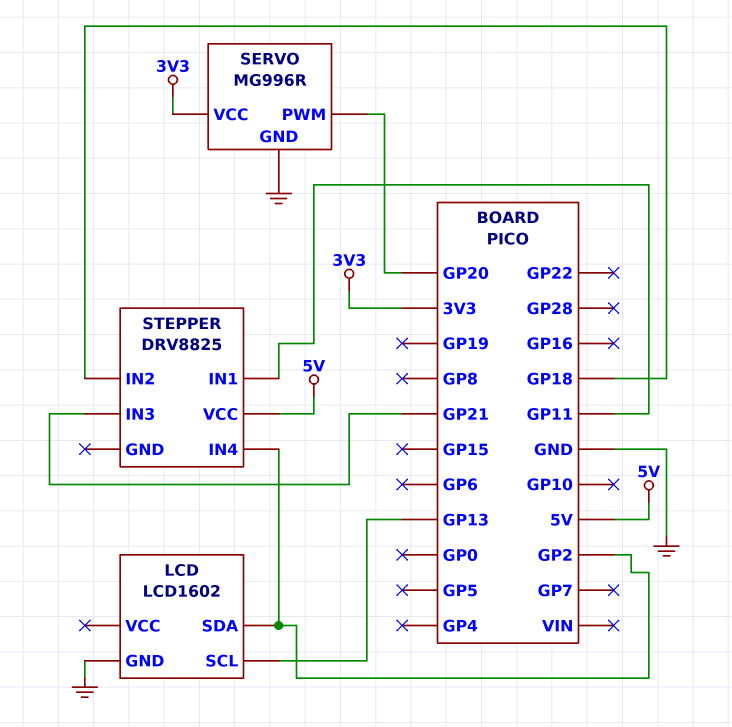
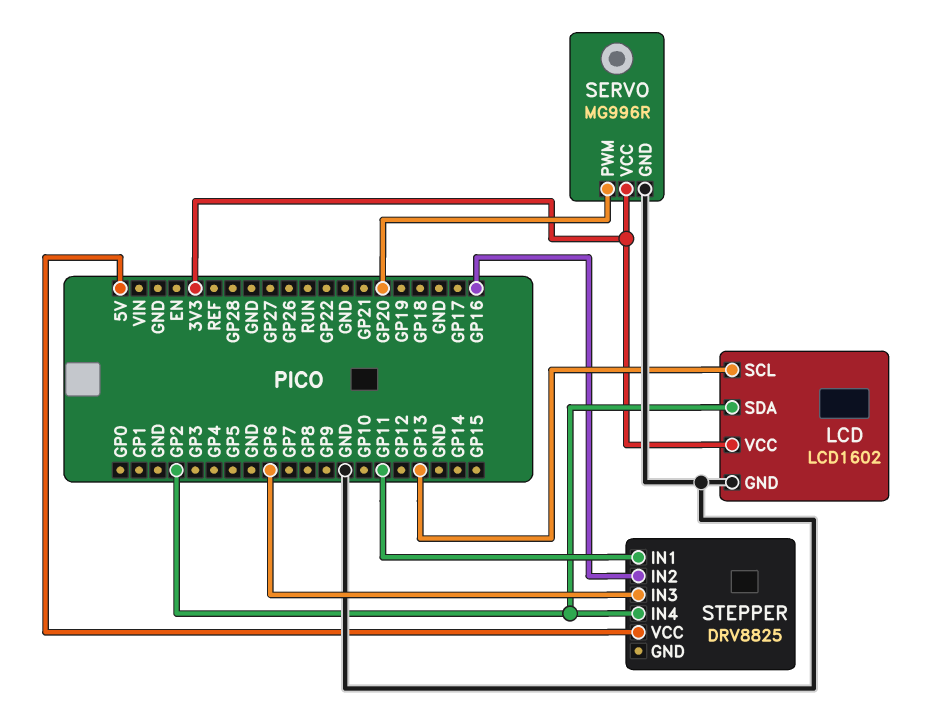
LCD pin VCC: none -> 3V3
STEPPER pin IN2: GP18 -> GP16
STEPPER pin IN3: GP21 -> GP6

